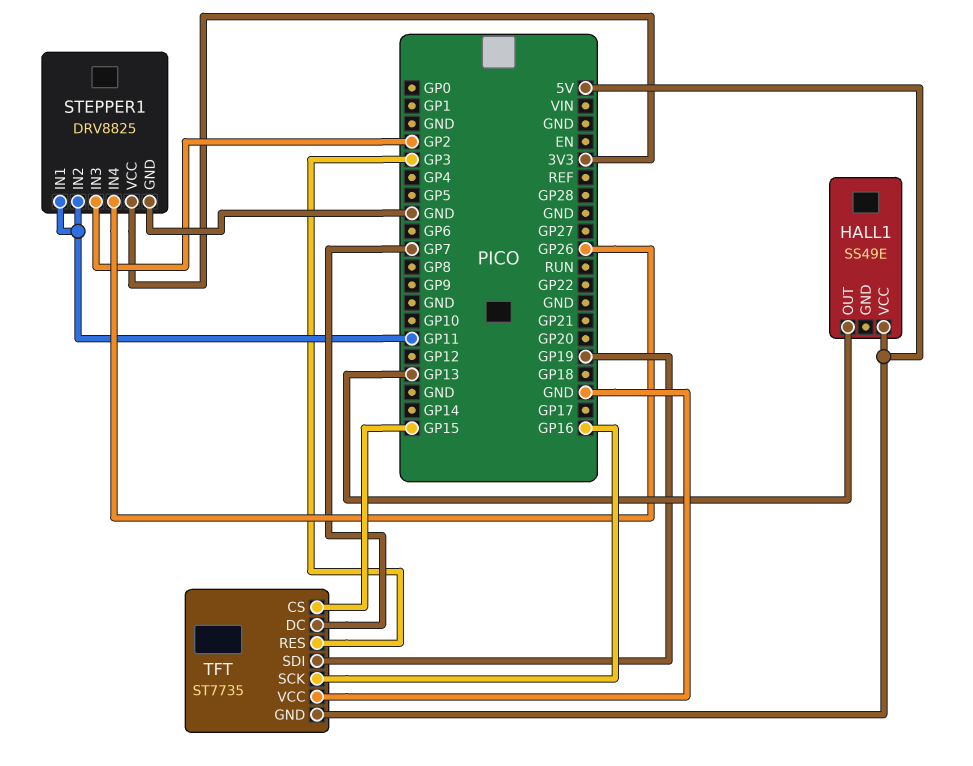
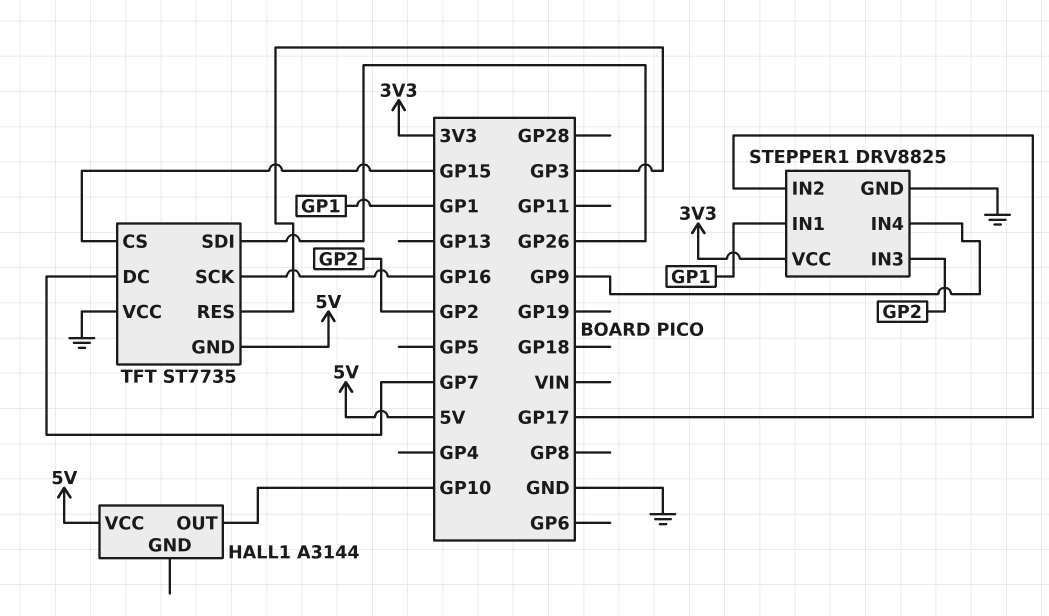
HALL1: SS49E -> A3144
HALL1 pin OUT: GP13 -> GP10
STEPPER1 pin IN1: GP11 -> GP1
STEPPER1 pin IN2: GP11 -> GP17
STEPPER1 pin IN4: GP26 -> GP9
TFT pin SDI: GP19 -> GP26

